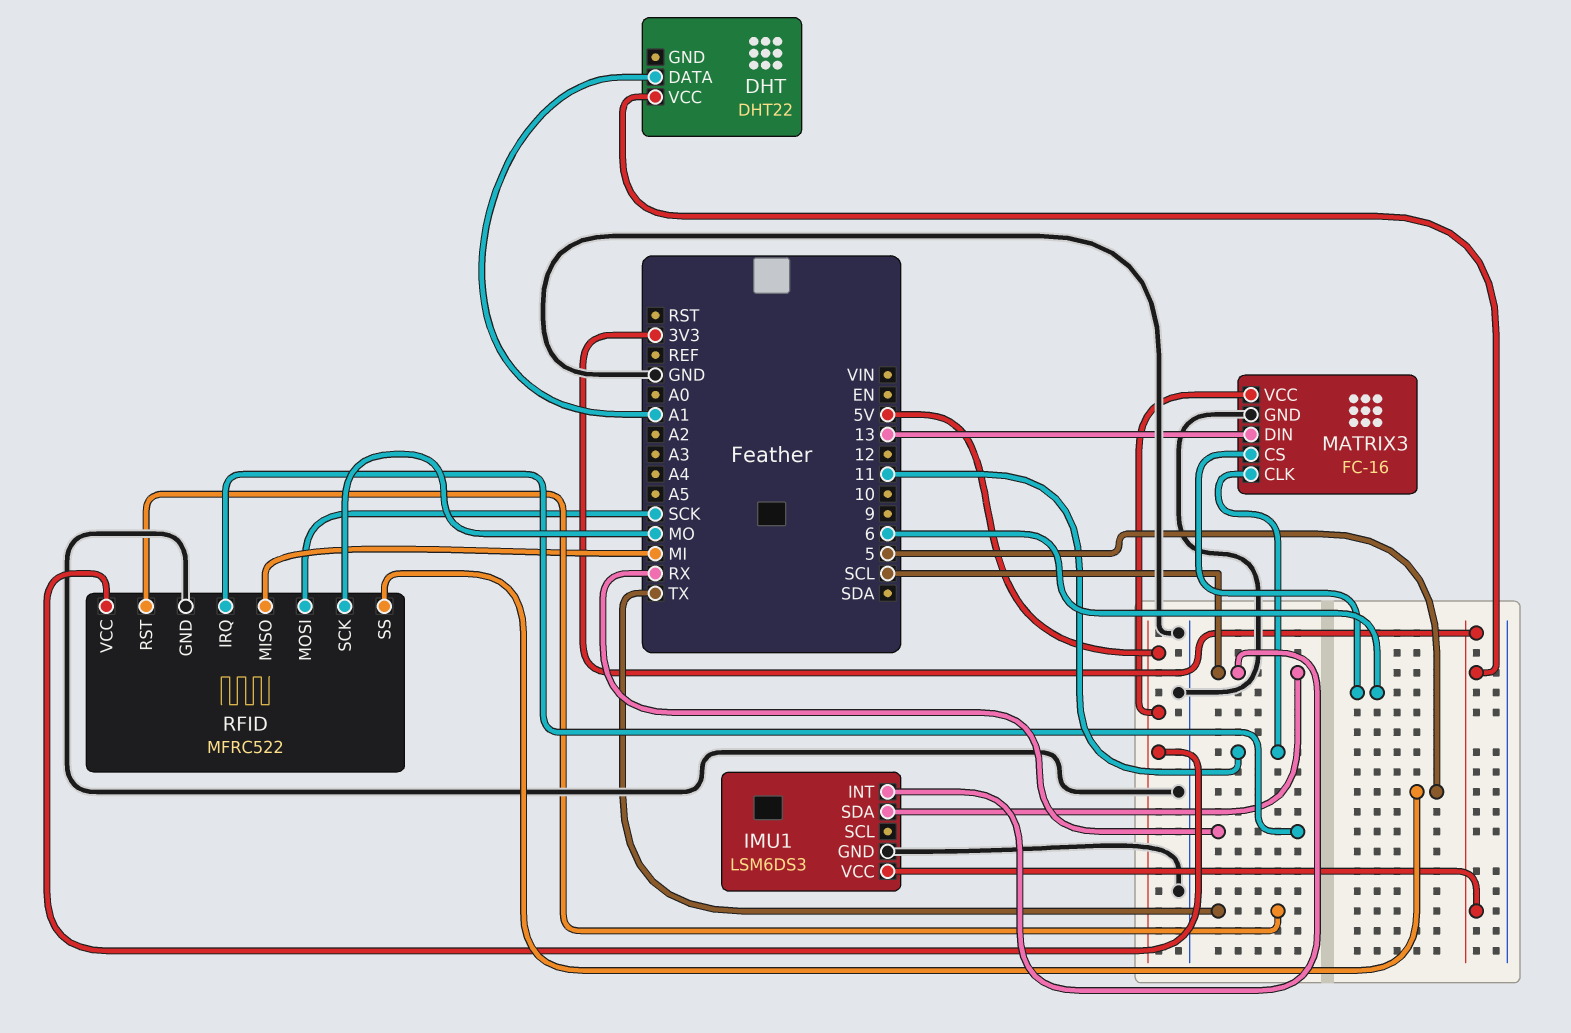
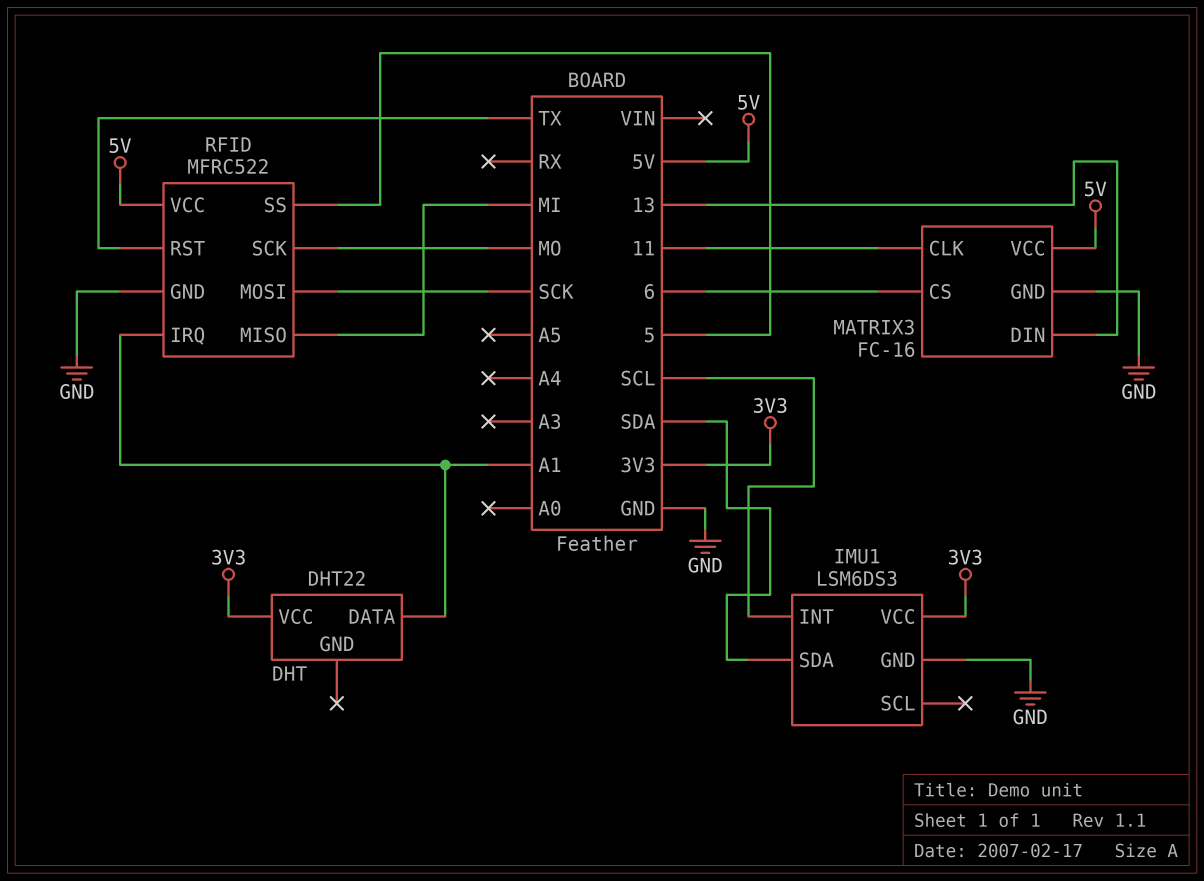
IMU1 pin SDA: SCL -> SDA
RFID pin IRQ: RX -> A1

